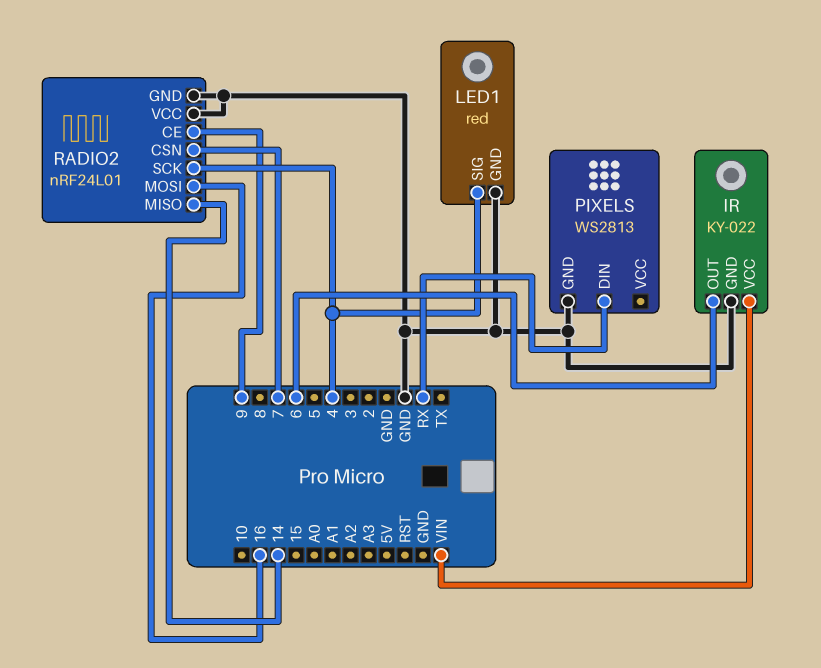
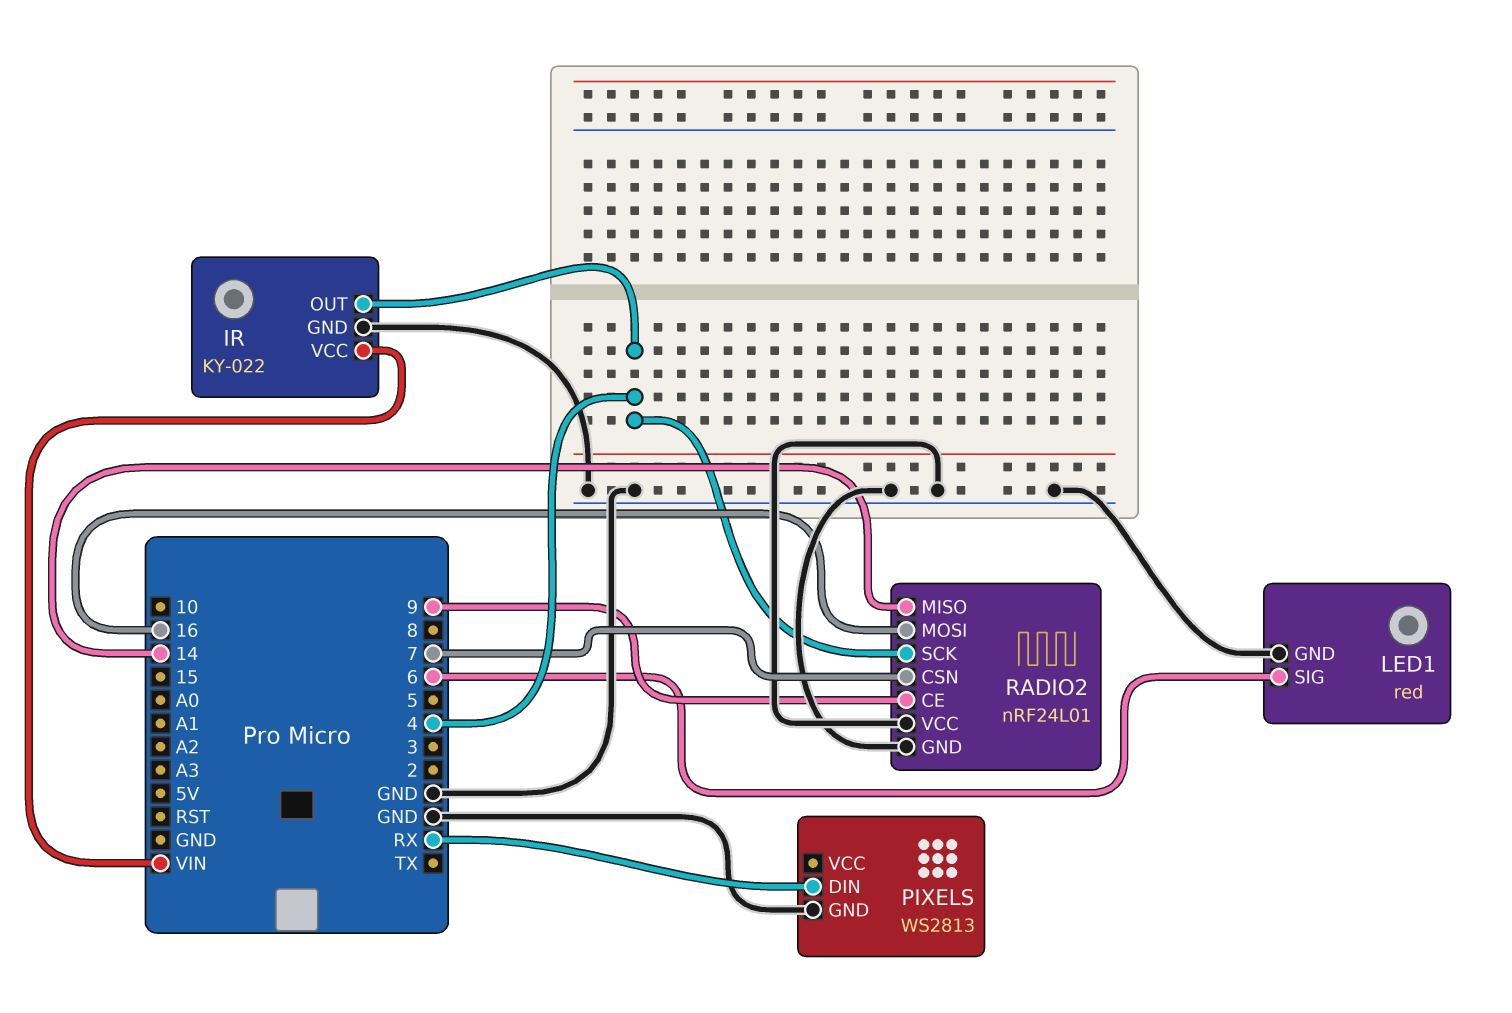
IR pin OUT: 6 -> 4
LED1 pin SIG: 4 -> 6

